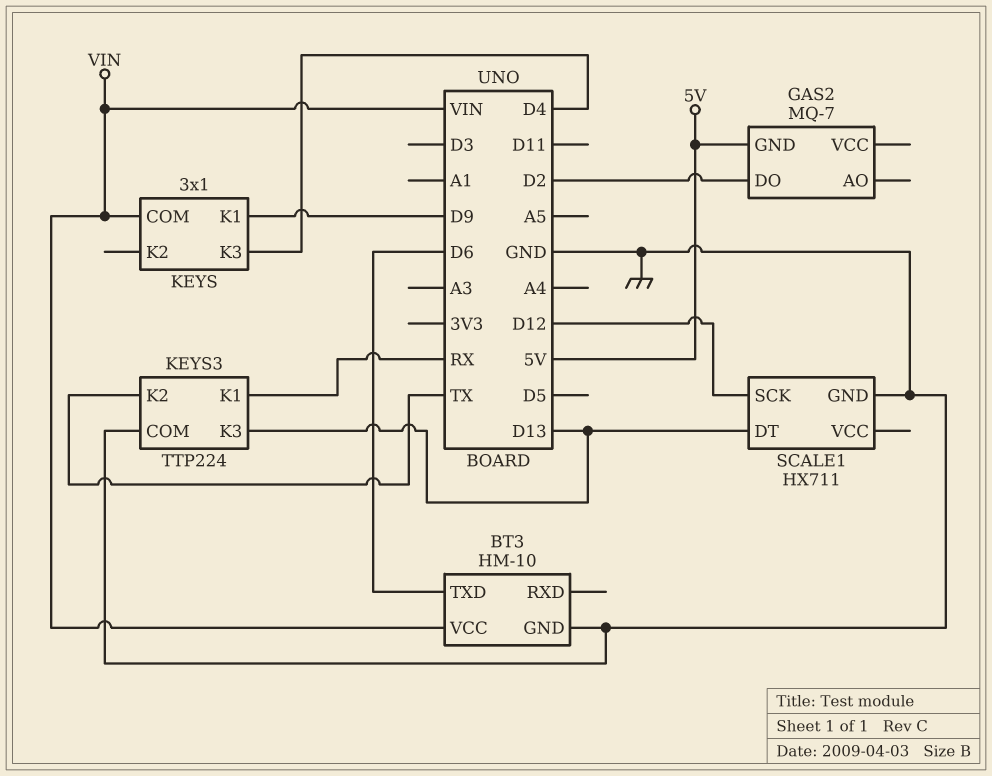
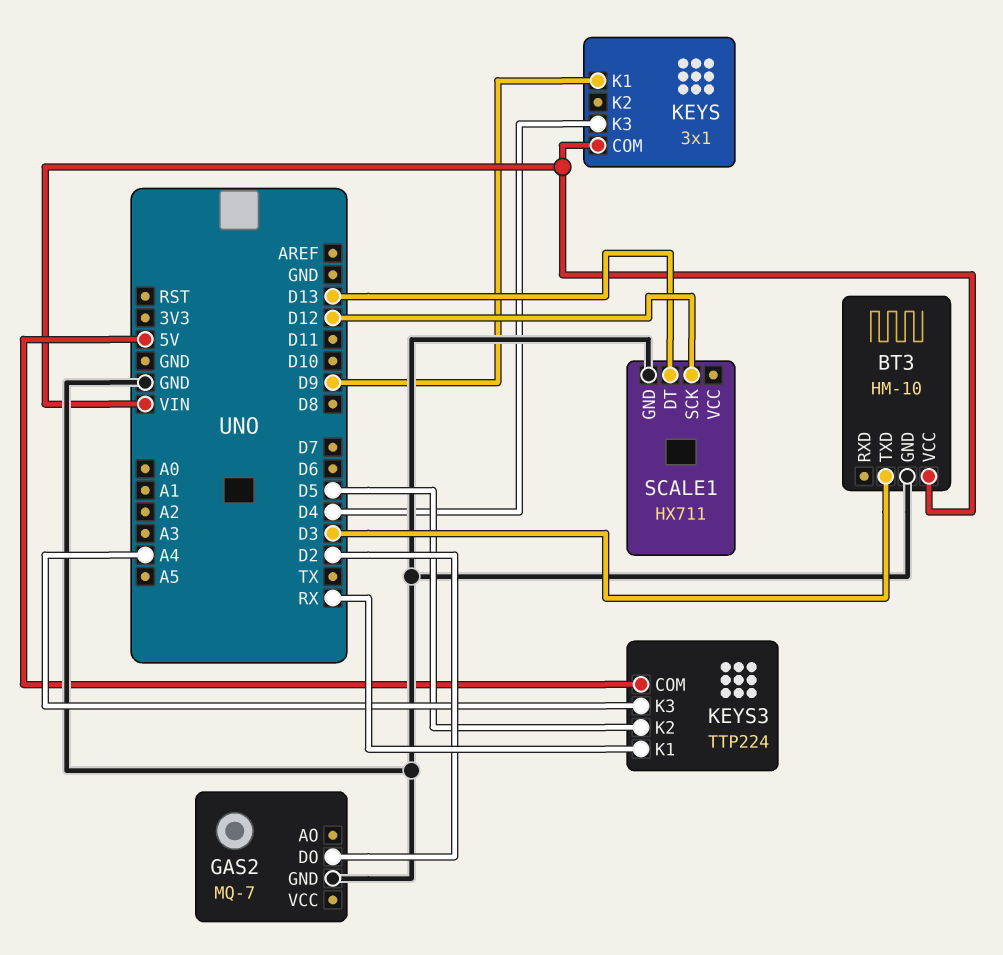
BT3 pin TXD: D6 -> D3
GAS2 pin GND: 5V -> GND
KEYS3 pin COM: GND -> 5V
KEYS3 pin K2: TX -> D5
KEYS3 pin K3: D13 -> A4

